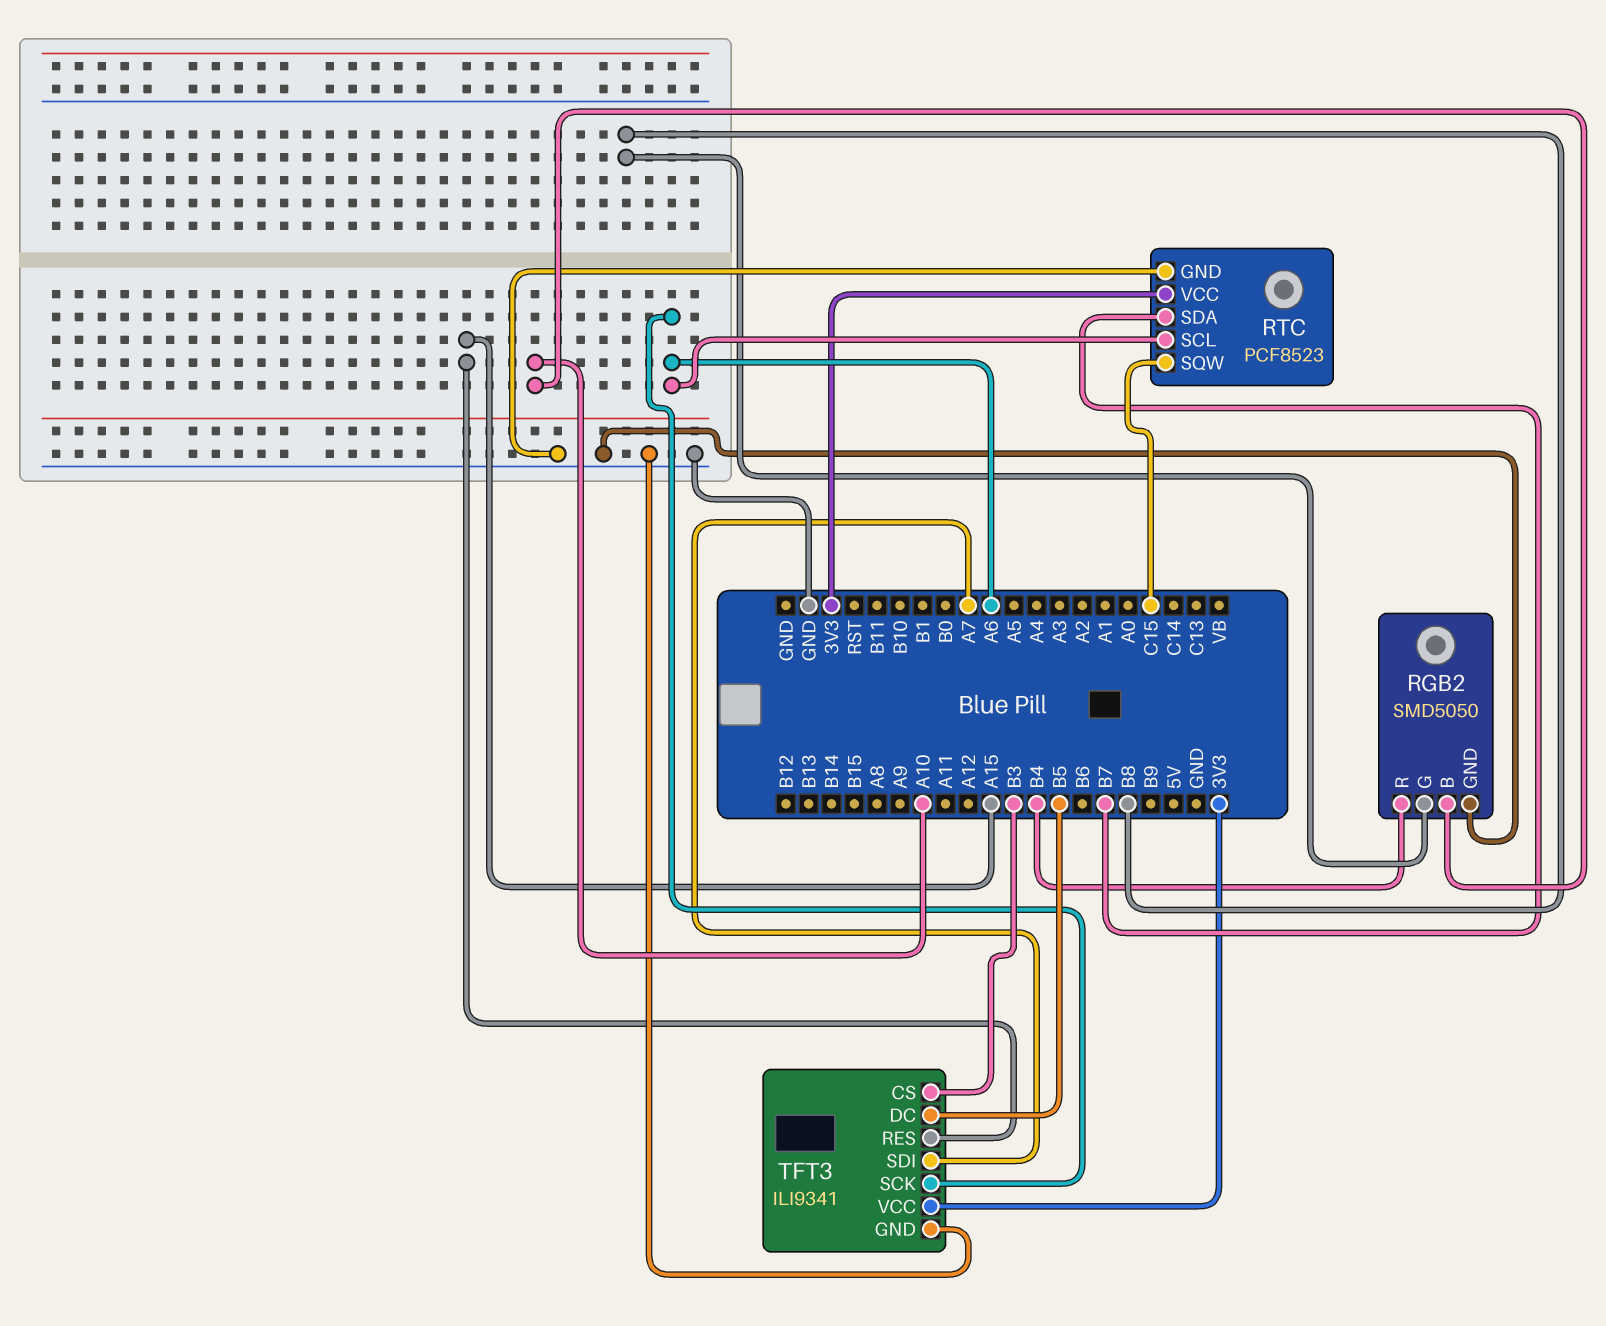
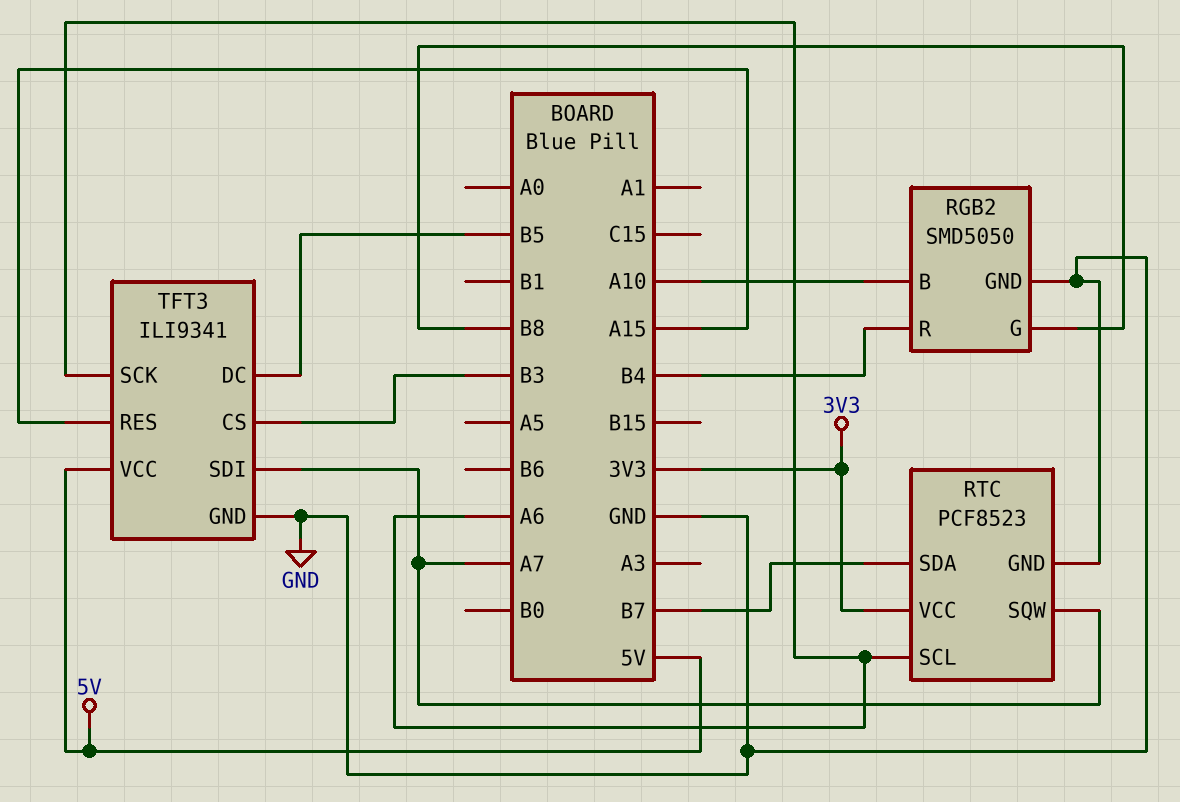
RTC pin SQW: C15 -> A7
TFT3 pin VCC: 3V3 -> 5V

